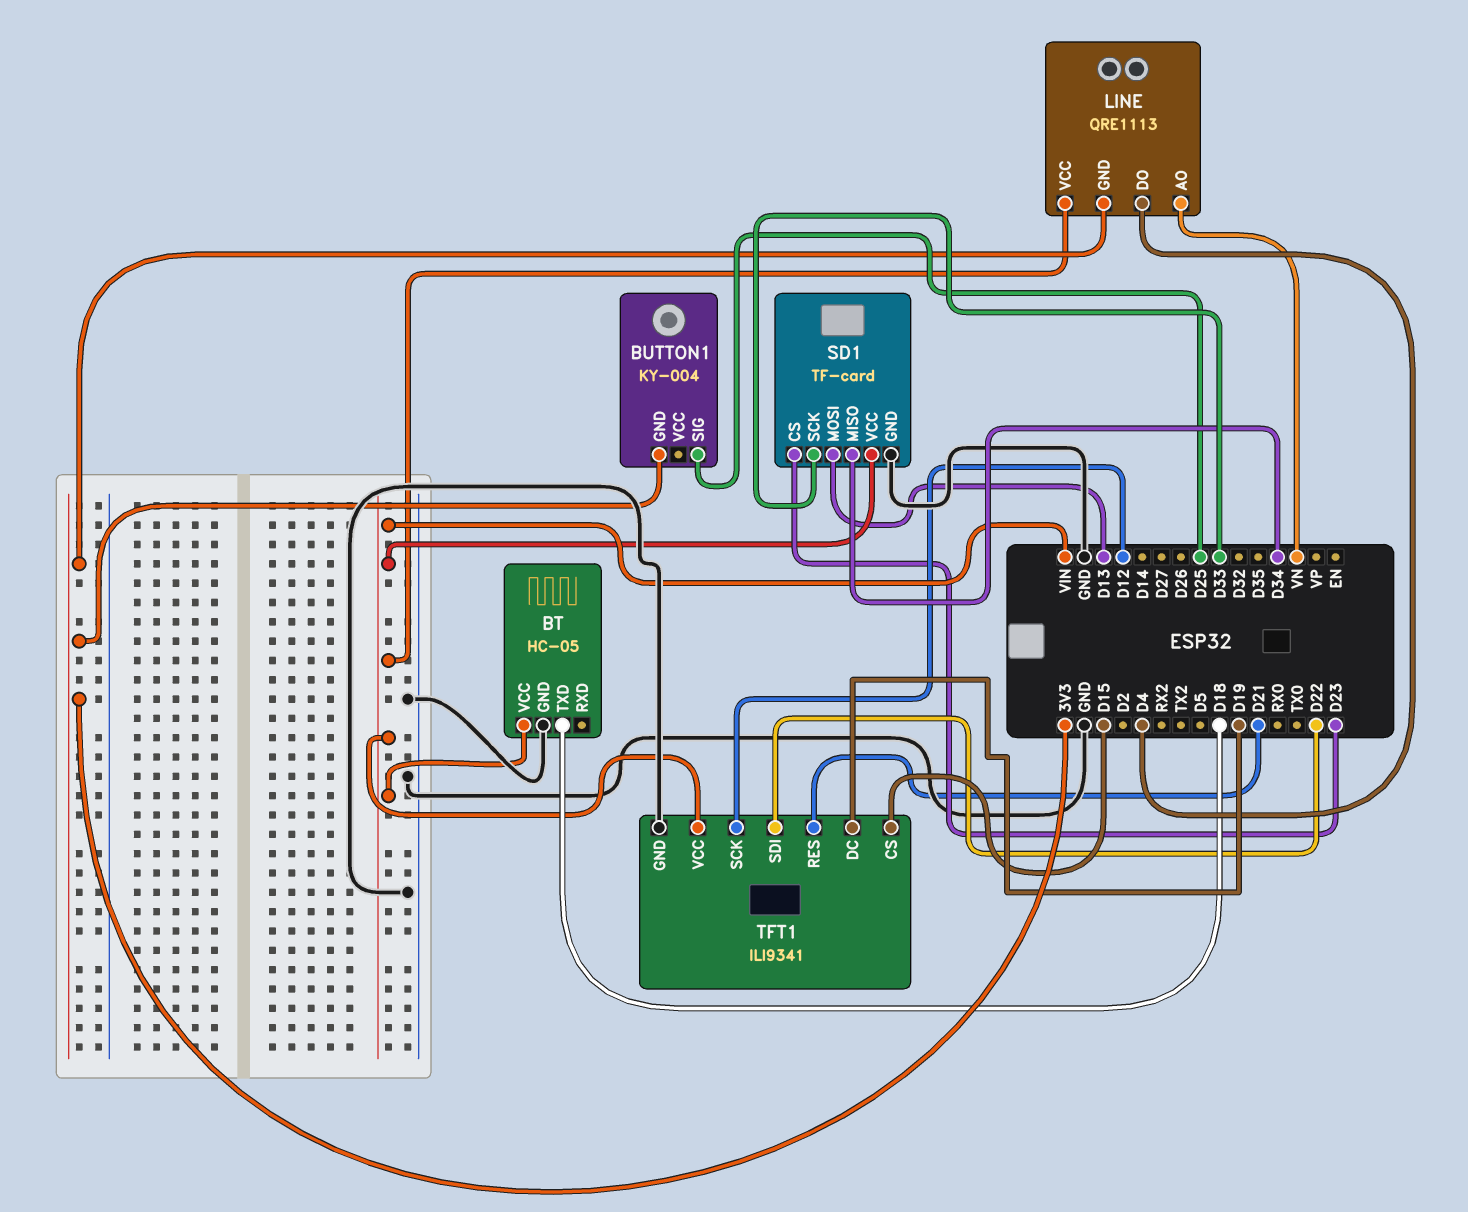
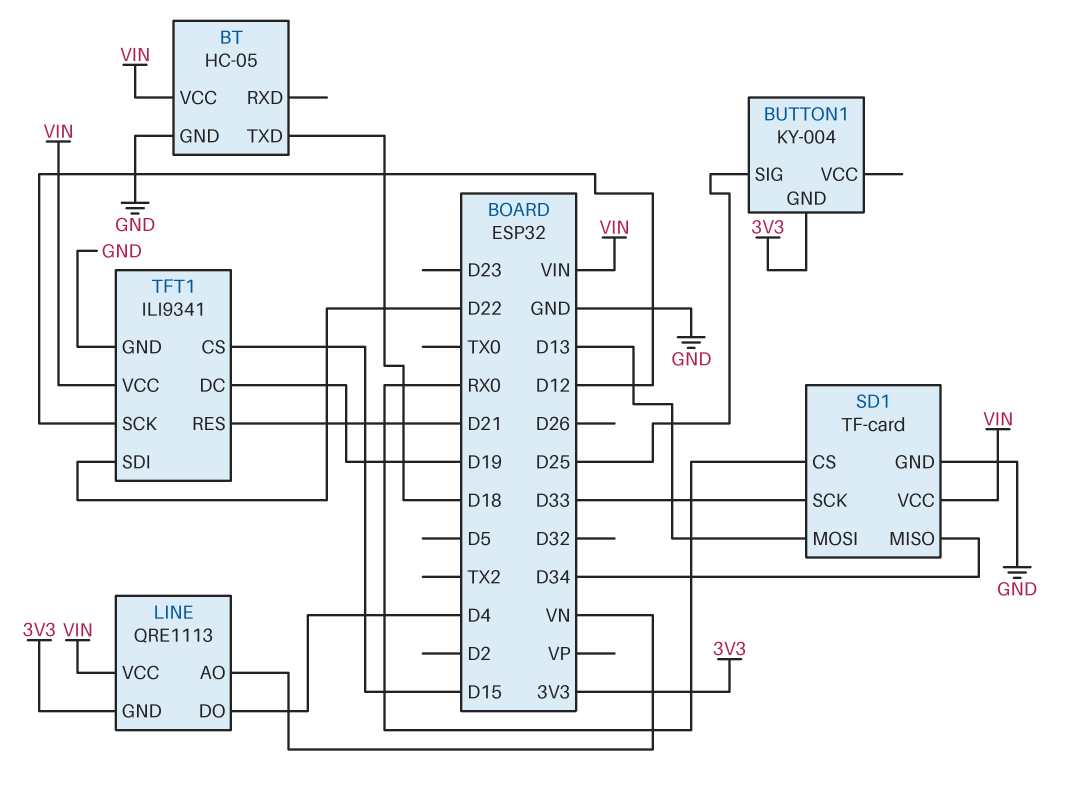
SD1 pin CS: D23 -> RX0

